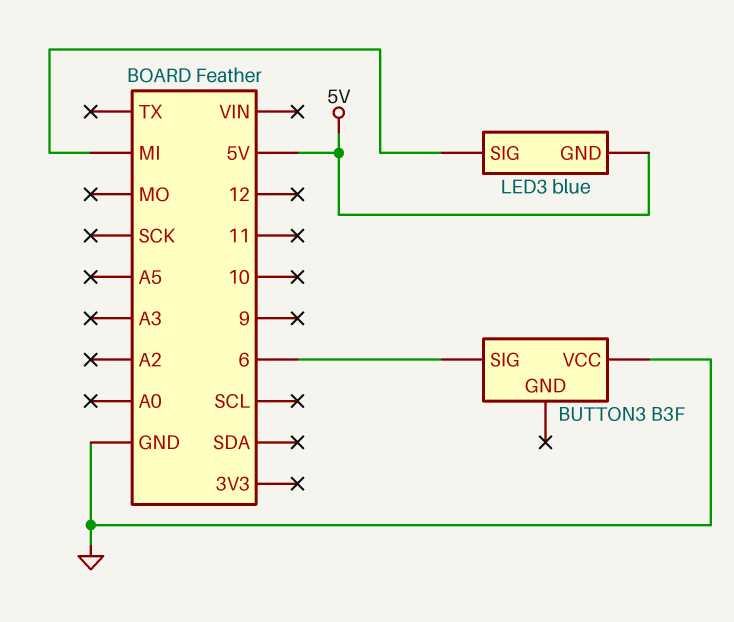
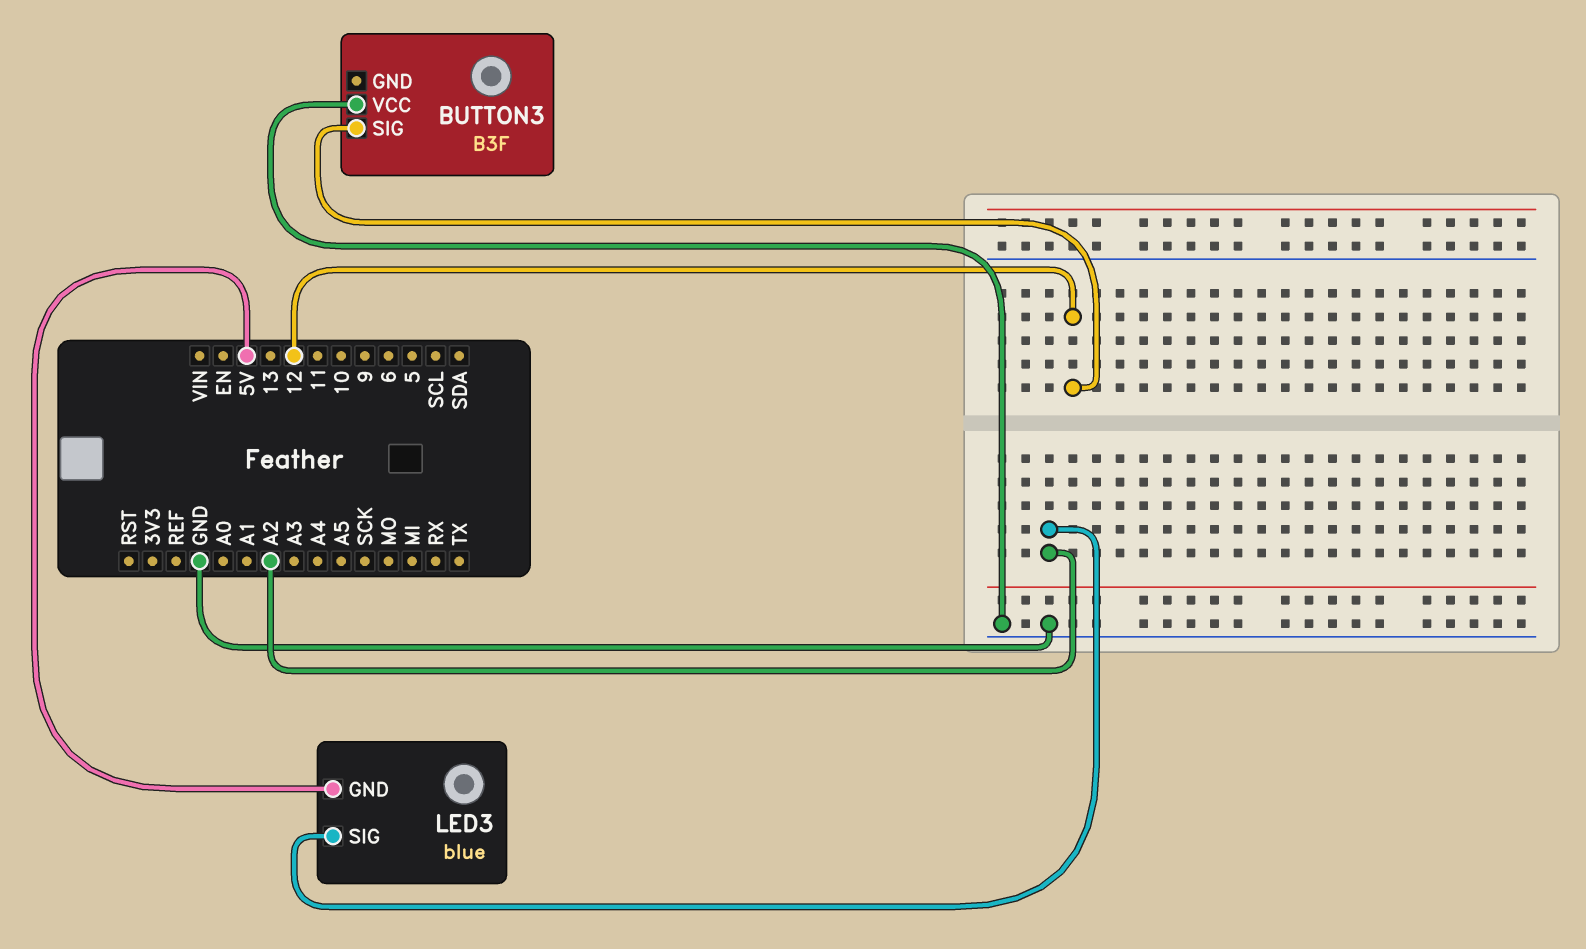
BUTTON3 pin SIG: 6 -> 12
LED3 pin SIG: MI -> A2

